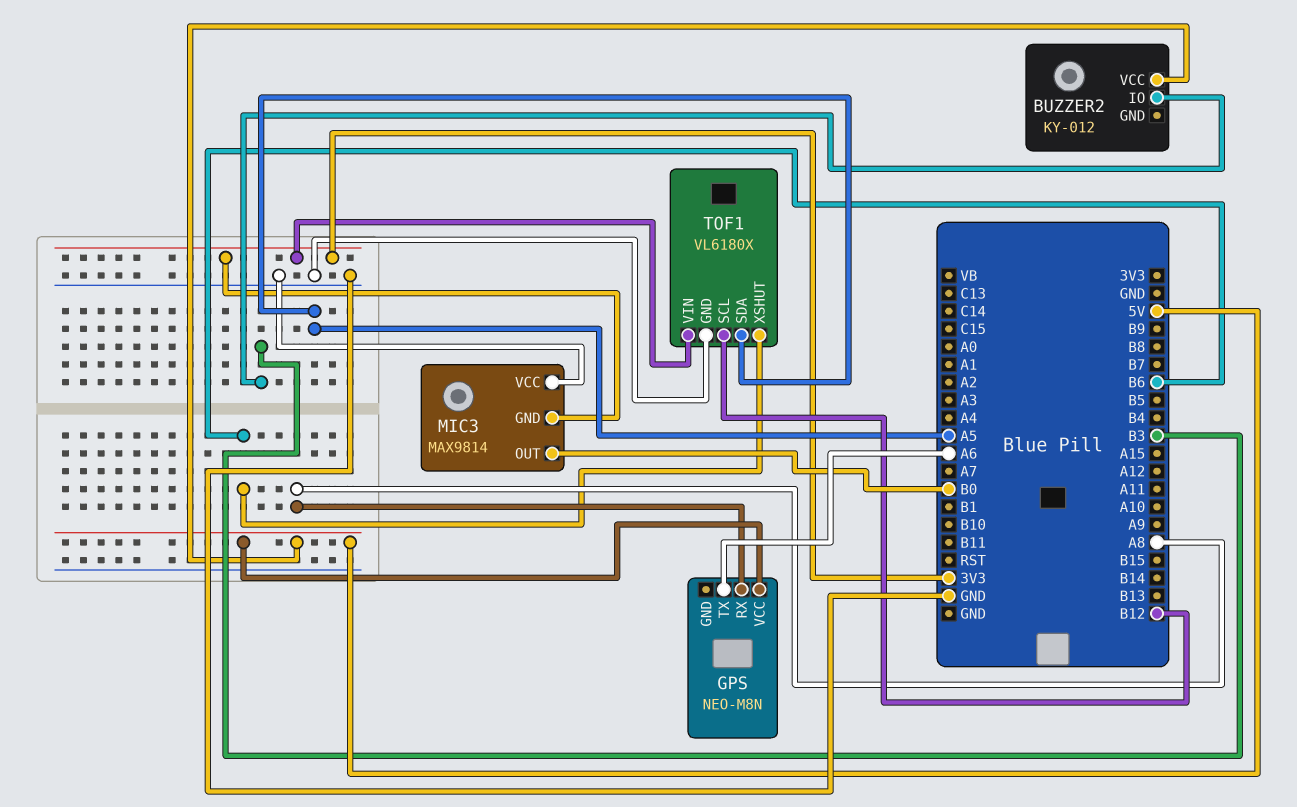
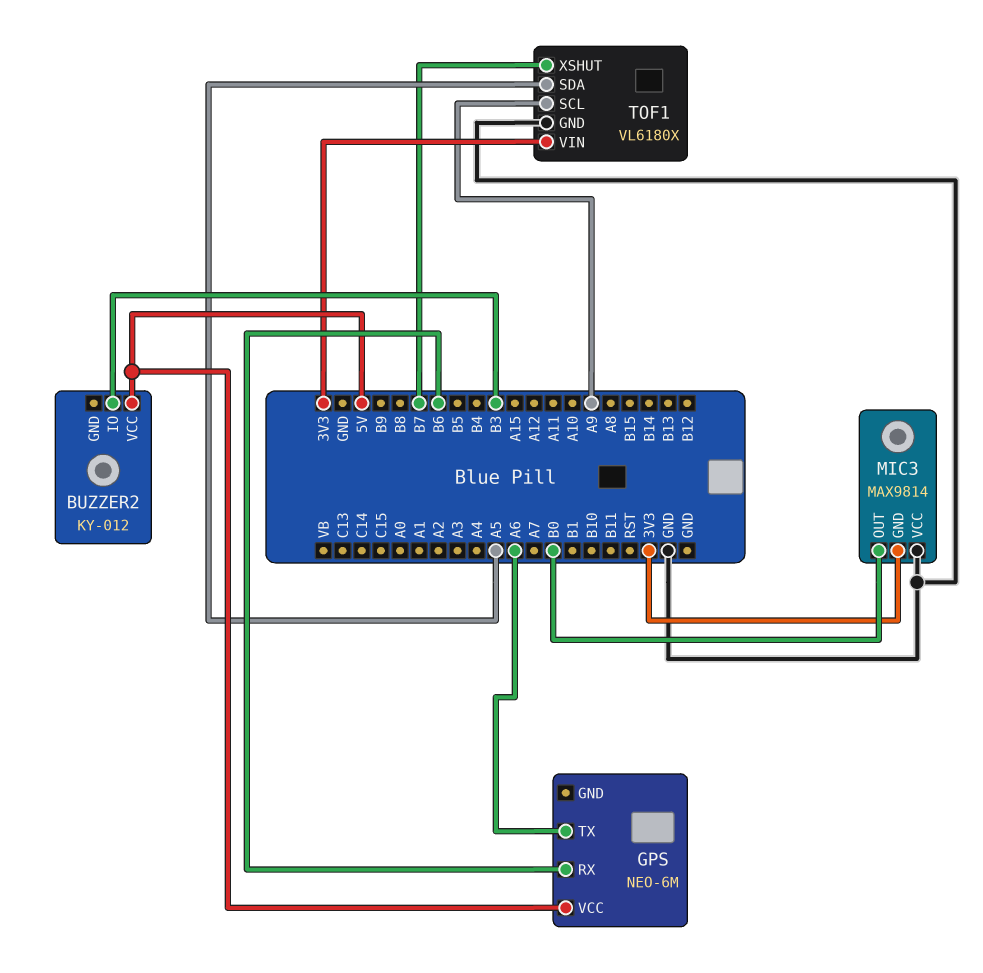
GPS: NEO-M8N -> NEO-6M
GPS pin RX: A8 -> B6
TOF1 pin SCL: B12 -> A9
TOF1 pin XSHUT: B6 -> B7

